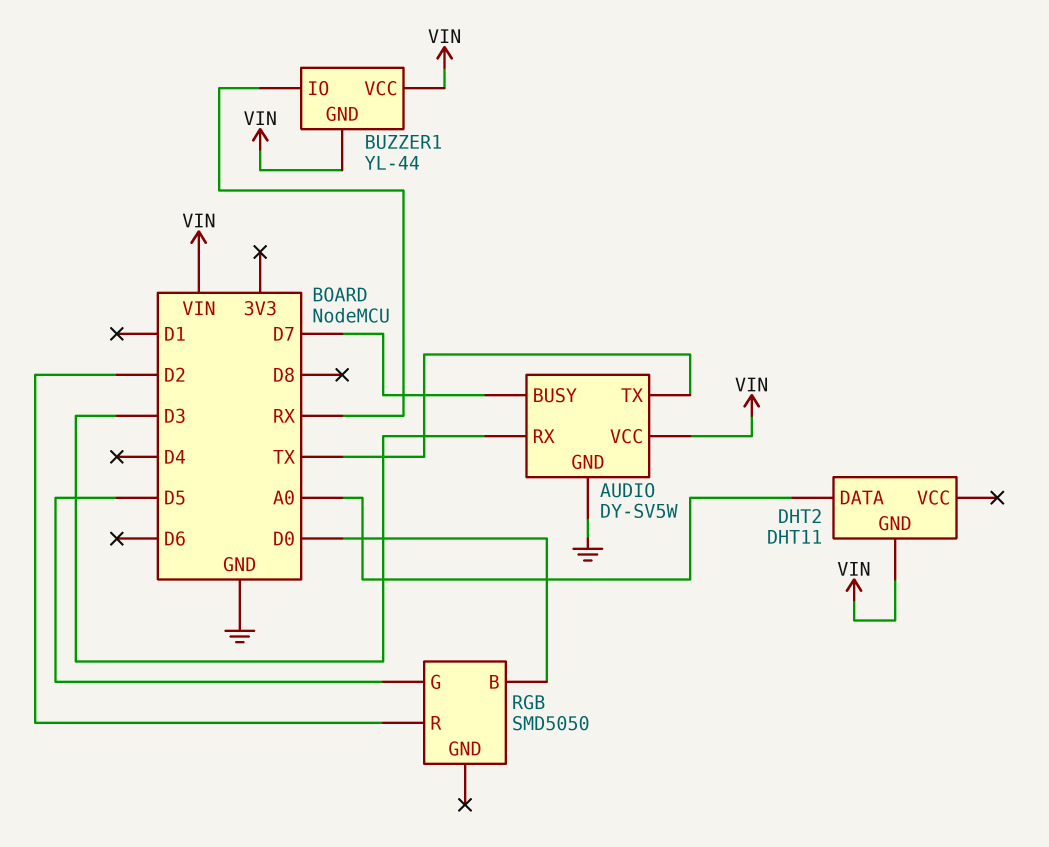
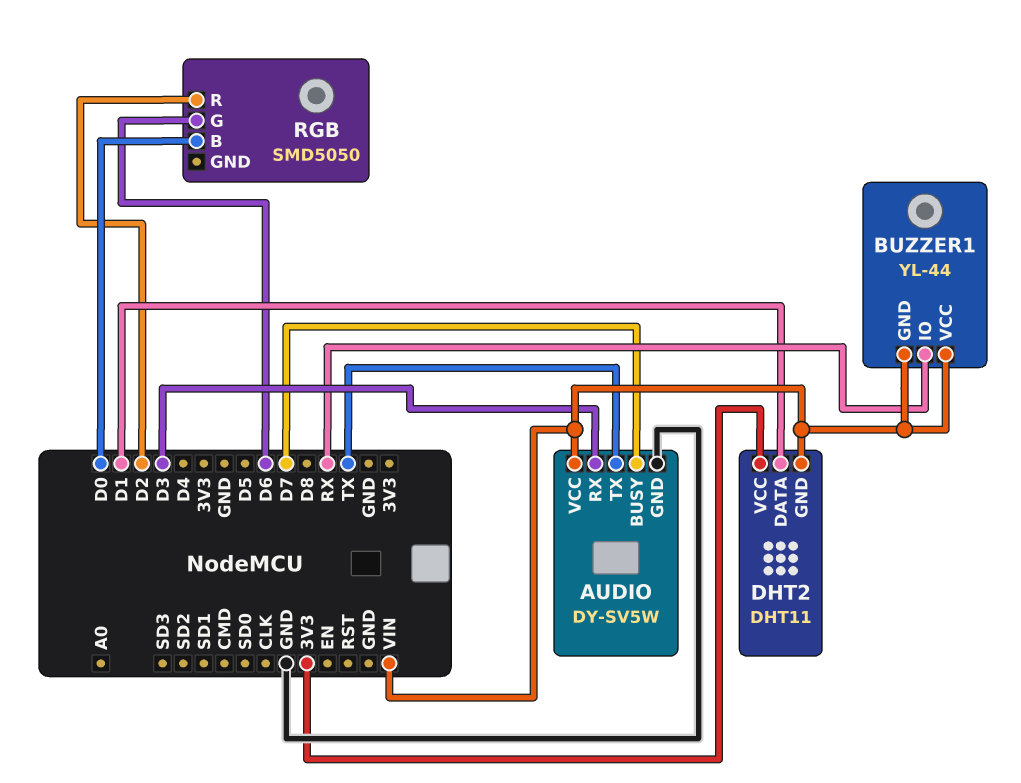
DHT2 pin DATA: A0 -> D1
DHT2 pin VCC: none -> 3V3
RGB pin G: D5 -> D6

